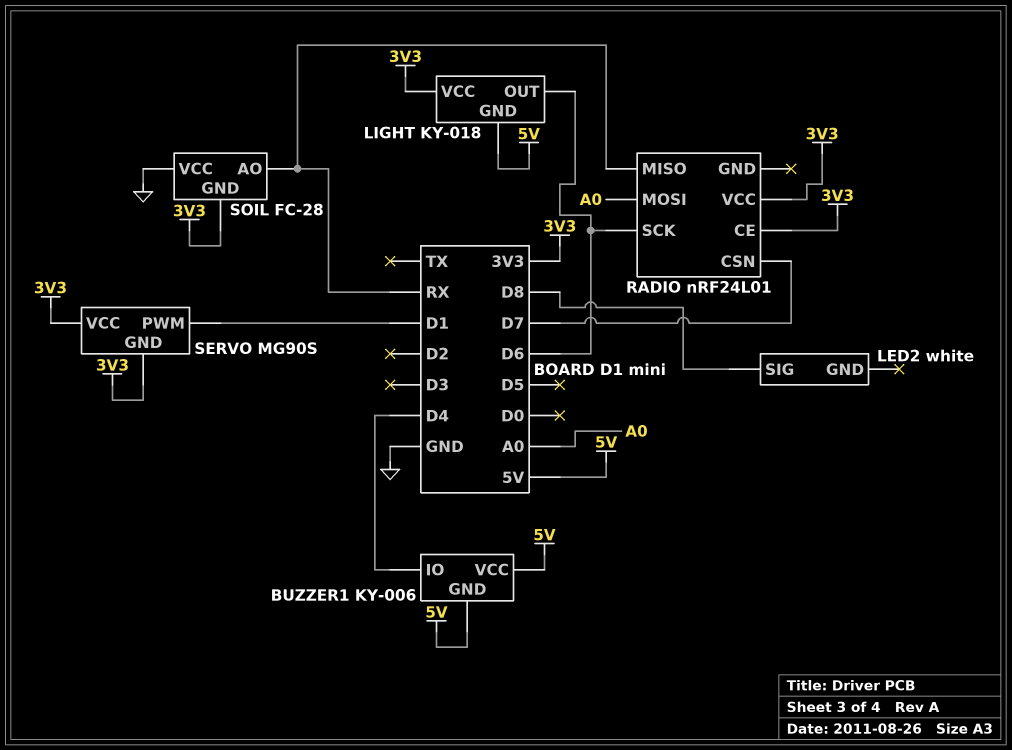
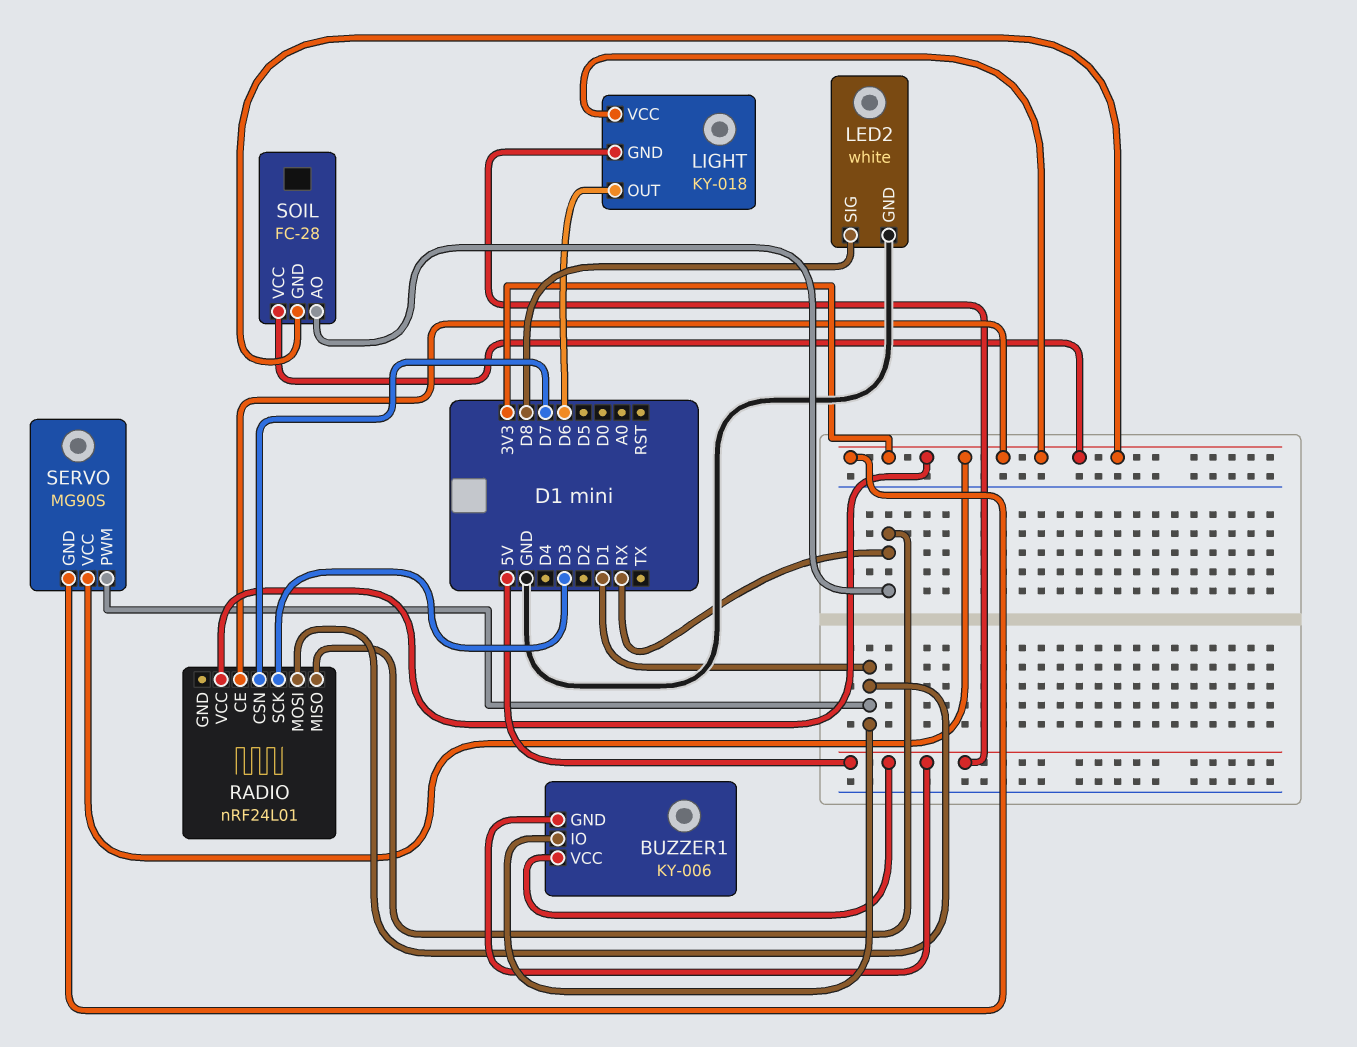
BUZZER1 pin IO: D4 -> D1
LED2 pin GND: none -> GND
RADIO pin MOSI: A0 -> D1
RADIO pin SCK: D6 -> D3
SOIL pin VCC: GND -> 3V3

